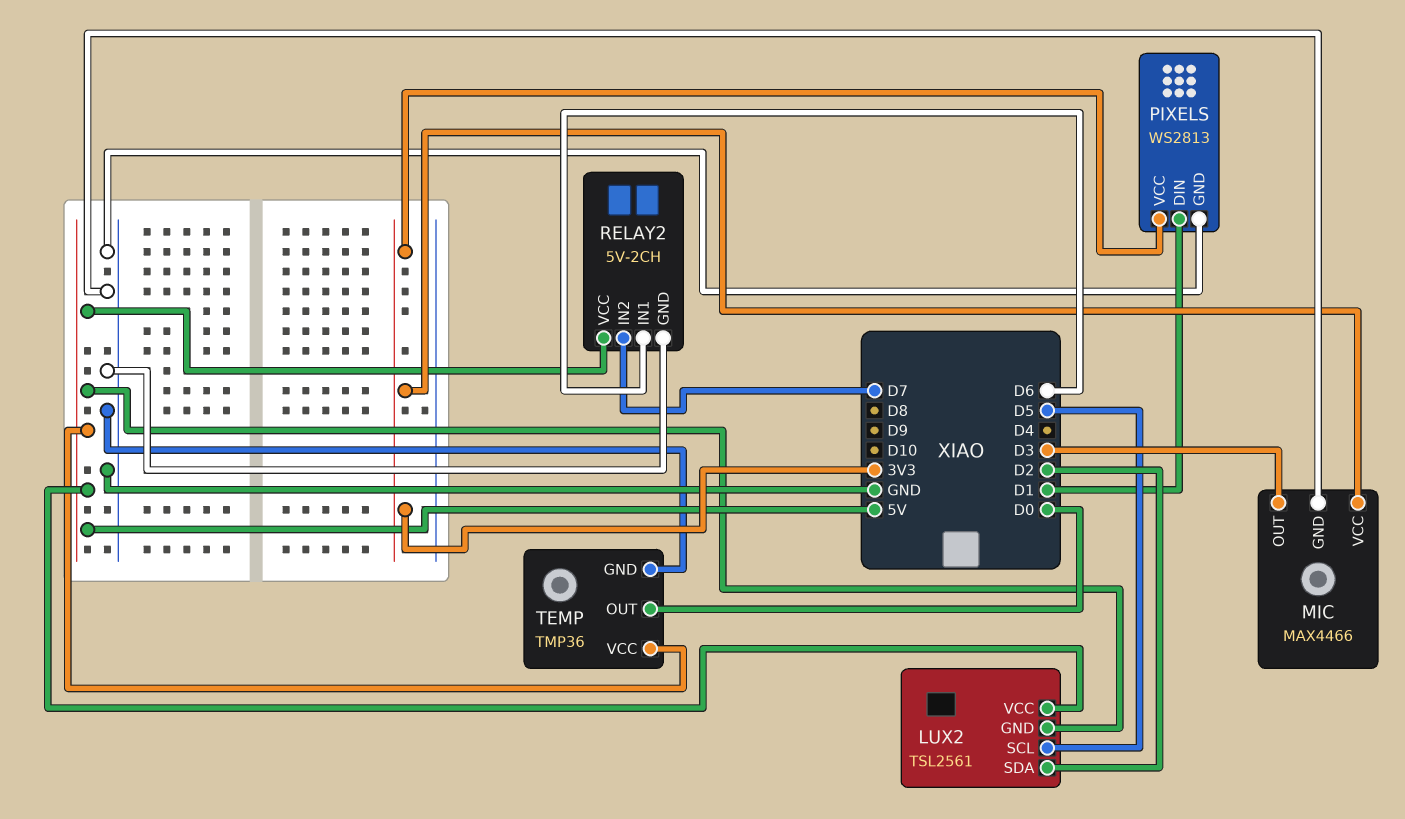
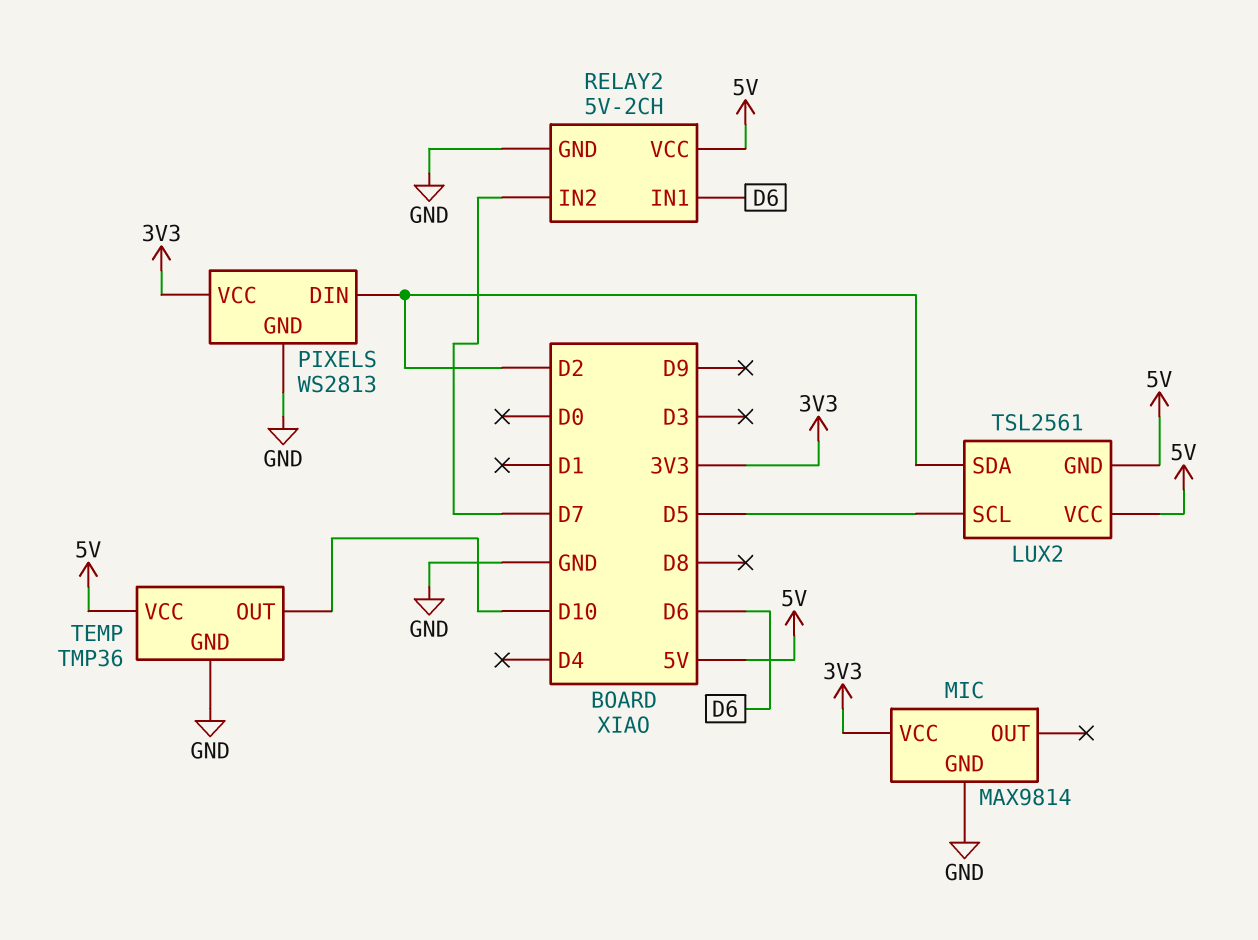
MIC: MAX4466 -> MAX9814
MIC pin OUT: D3 -> none
PIXELS pin DIN: D1 -> D2
TEMP pin OUT: D0 -> D10

